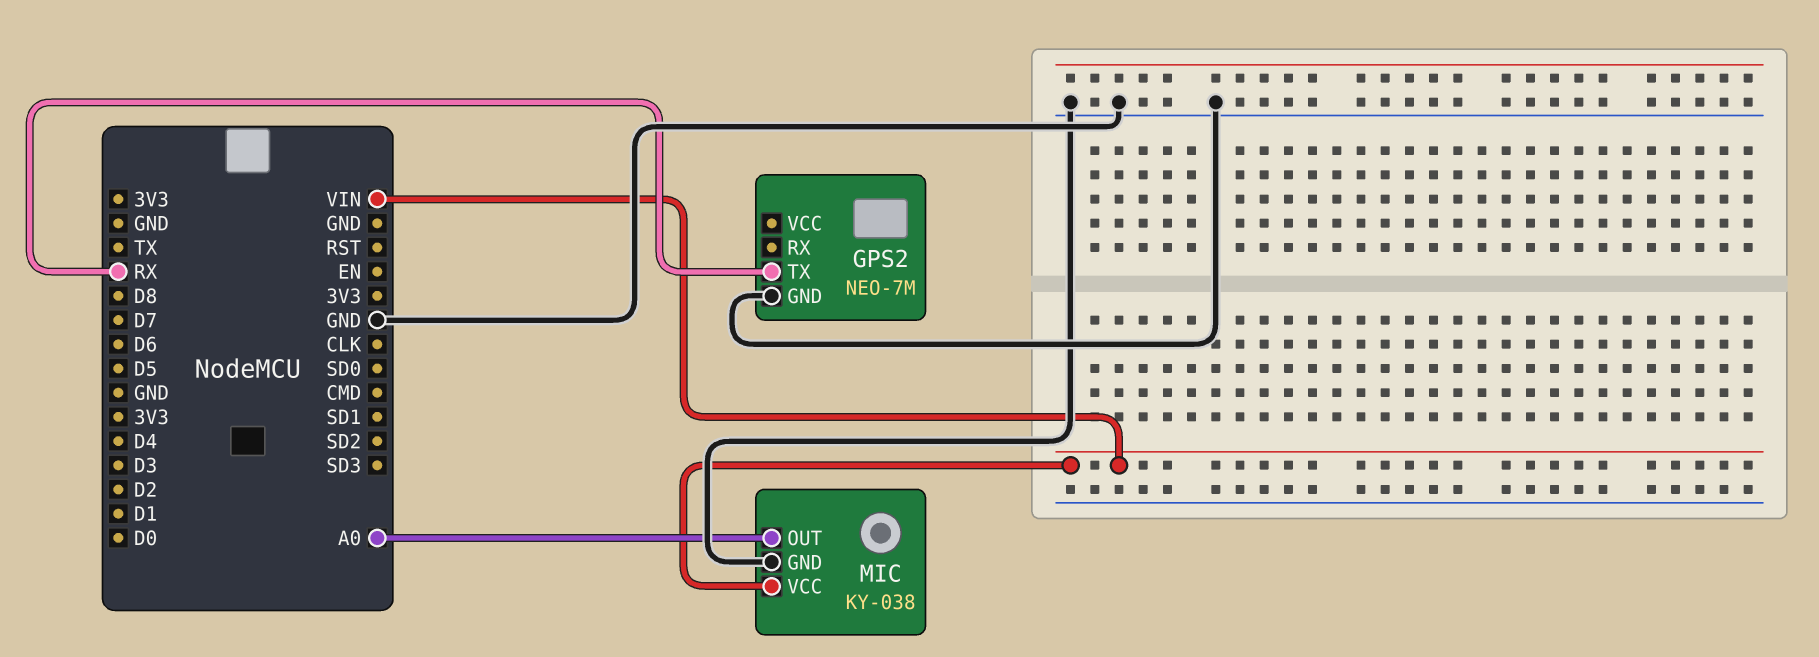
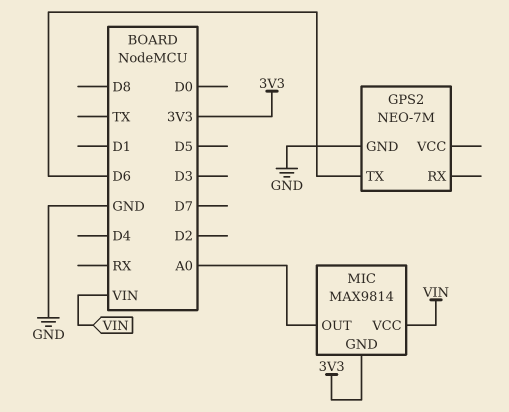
GPS2 pin TX: RX -> D6
MIC: KY-038 -> MAX9814
MIC pin GND: GND -> 3V3

